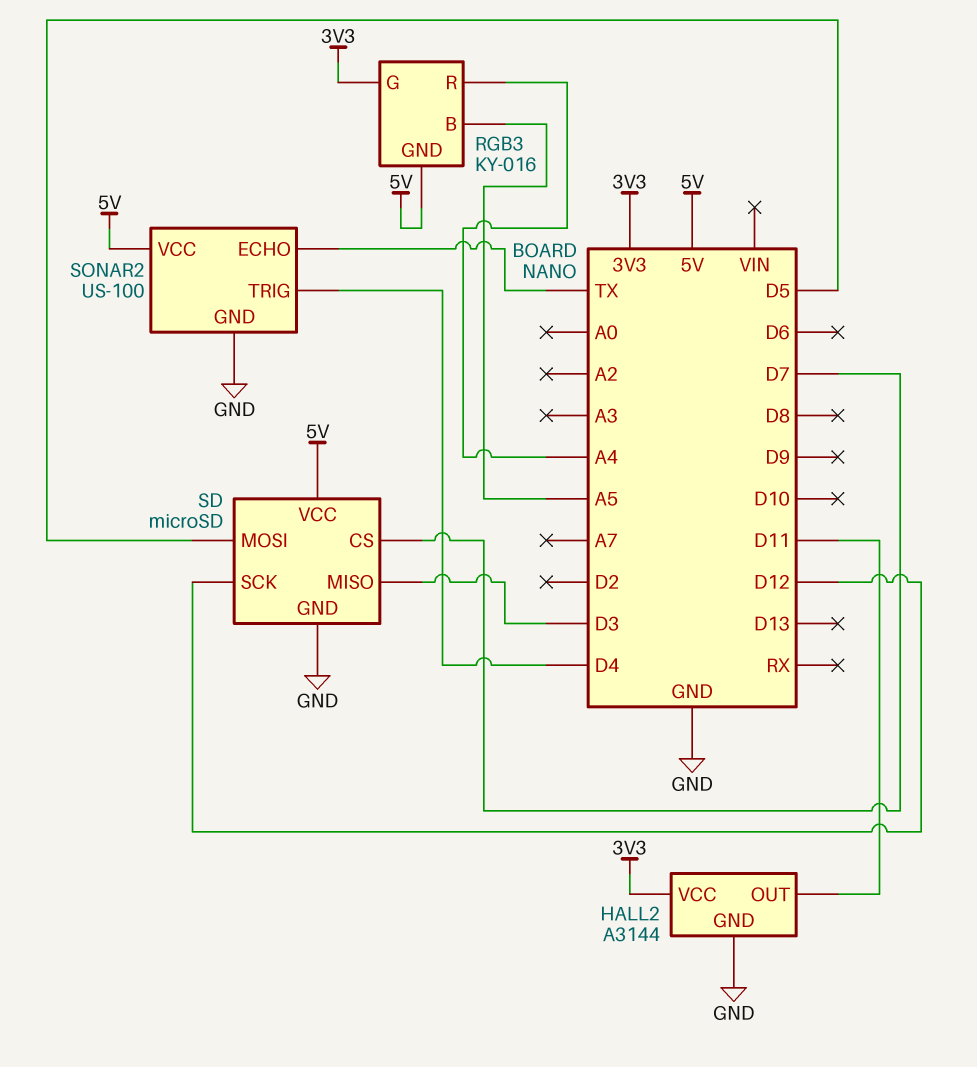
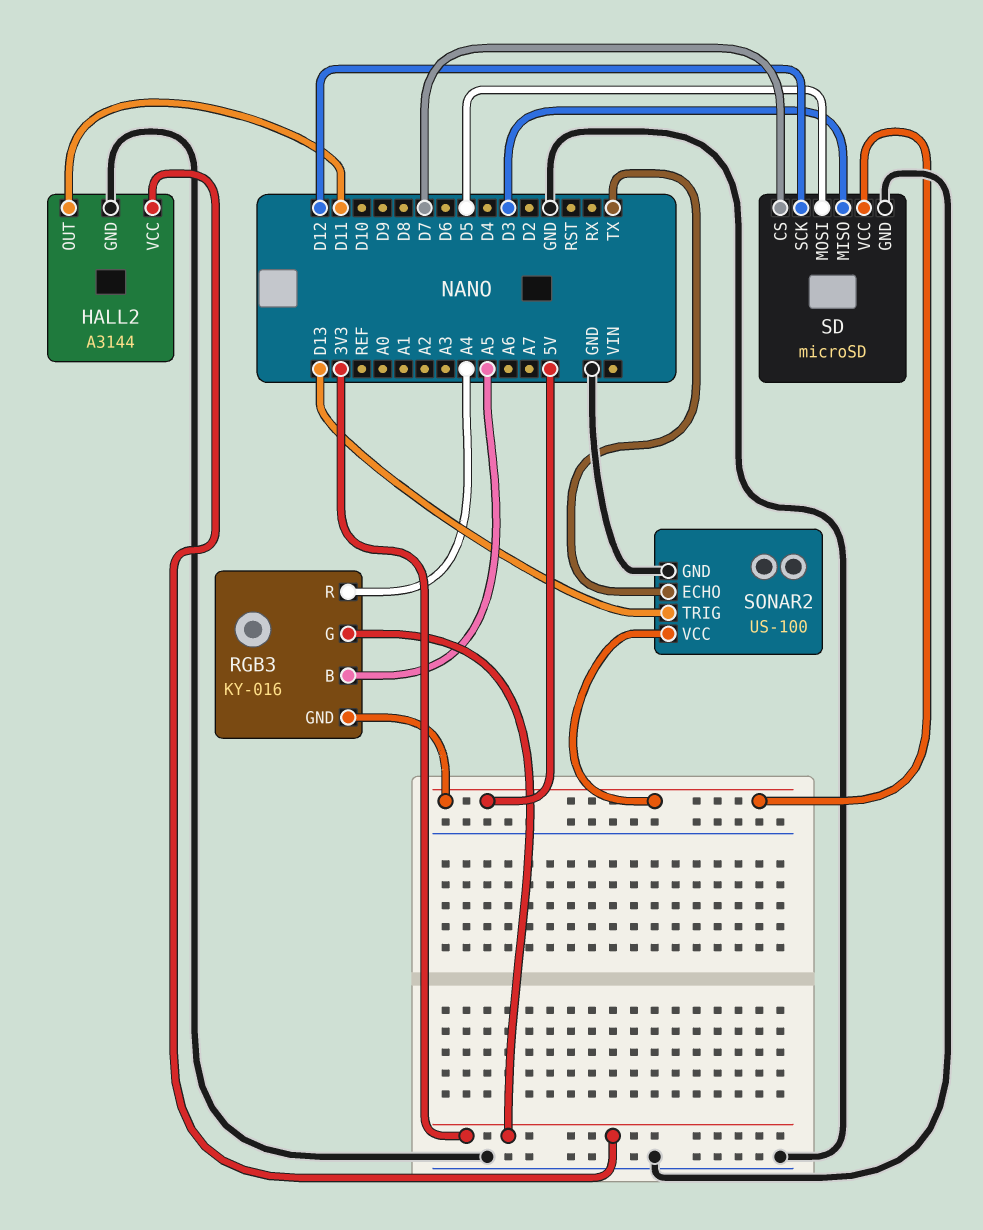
SONAR2 pin TRIG: D4 -> D13

